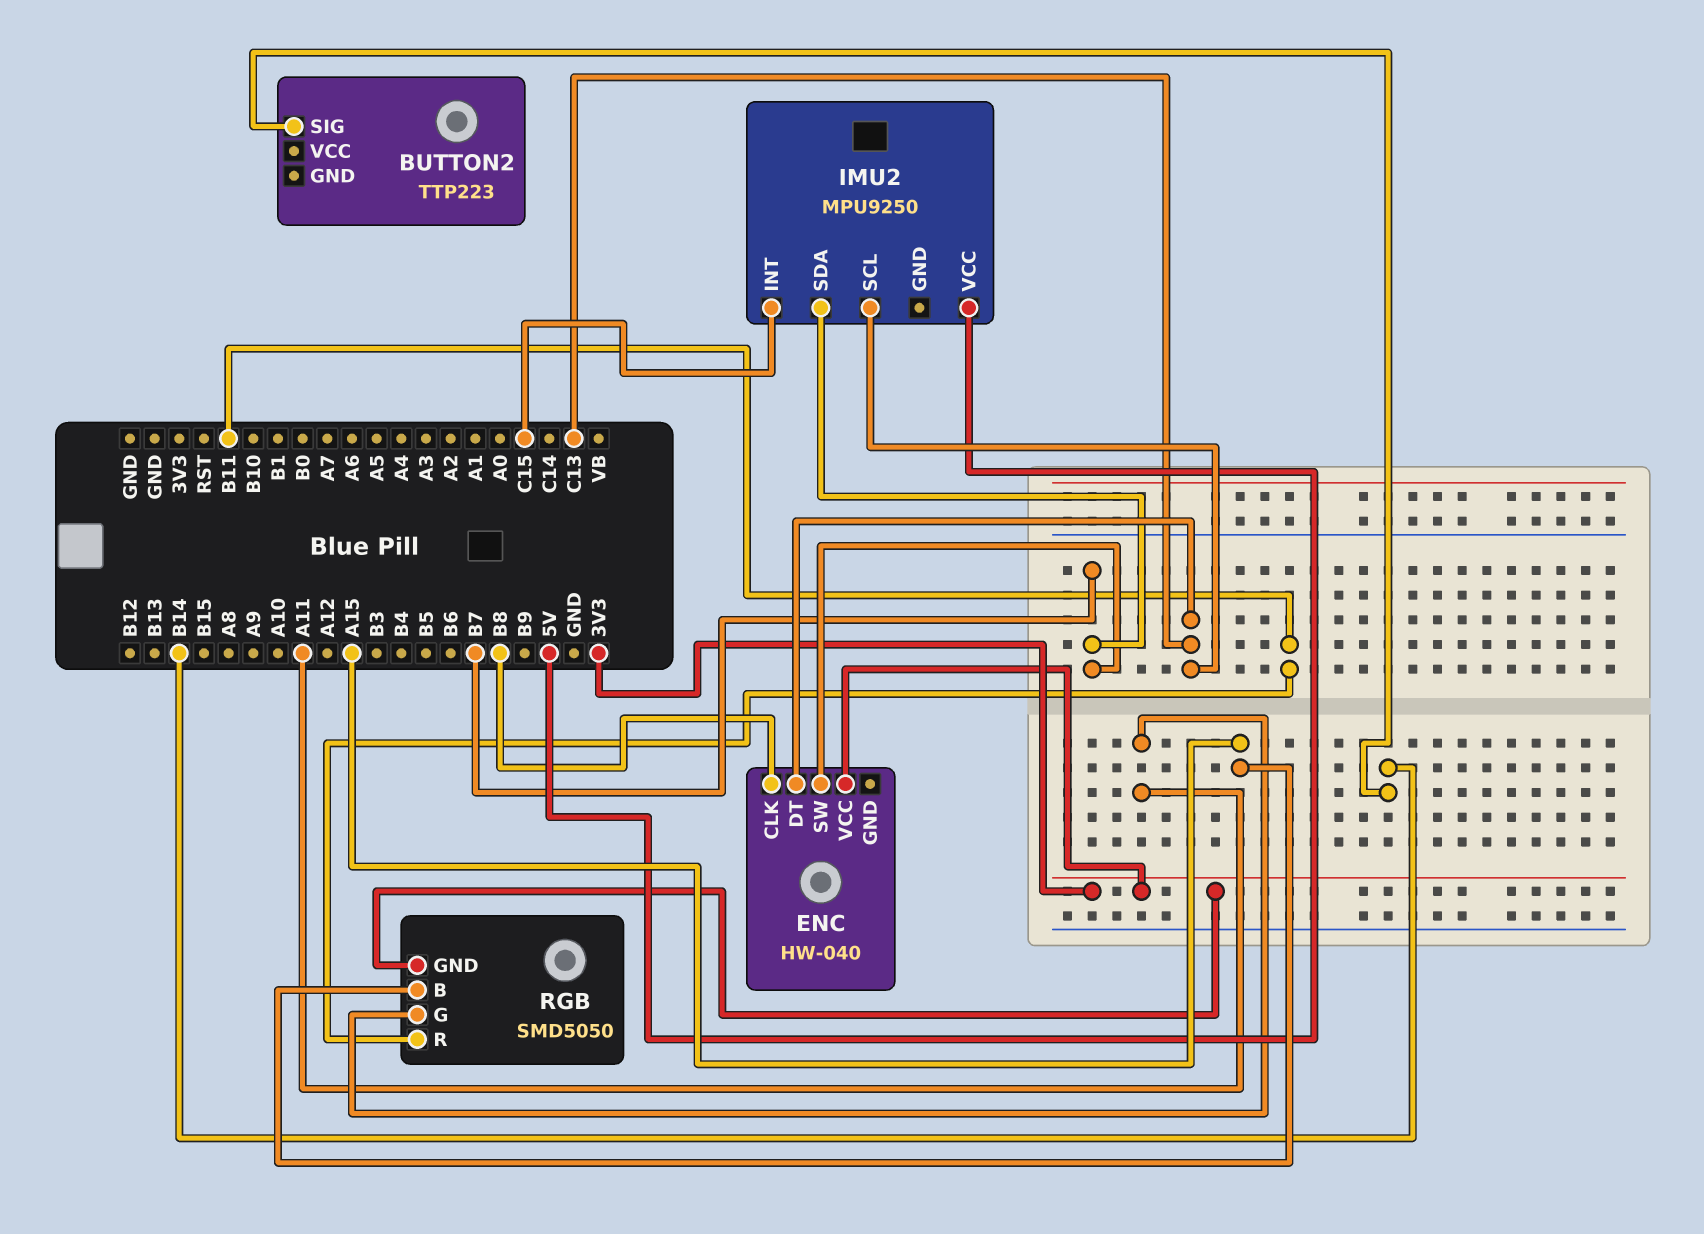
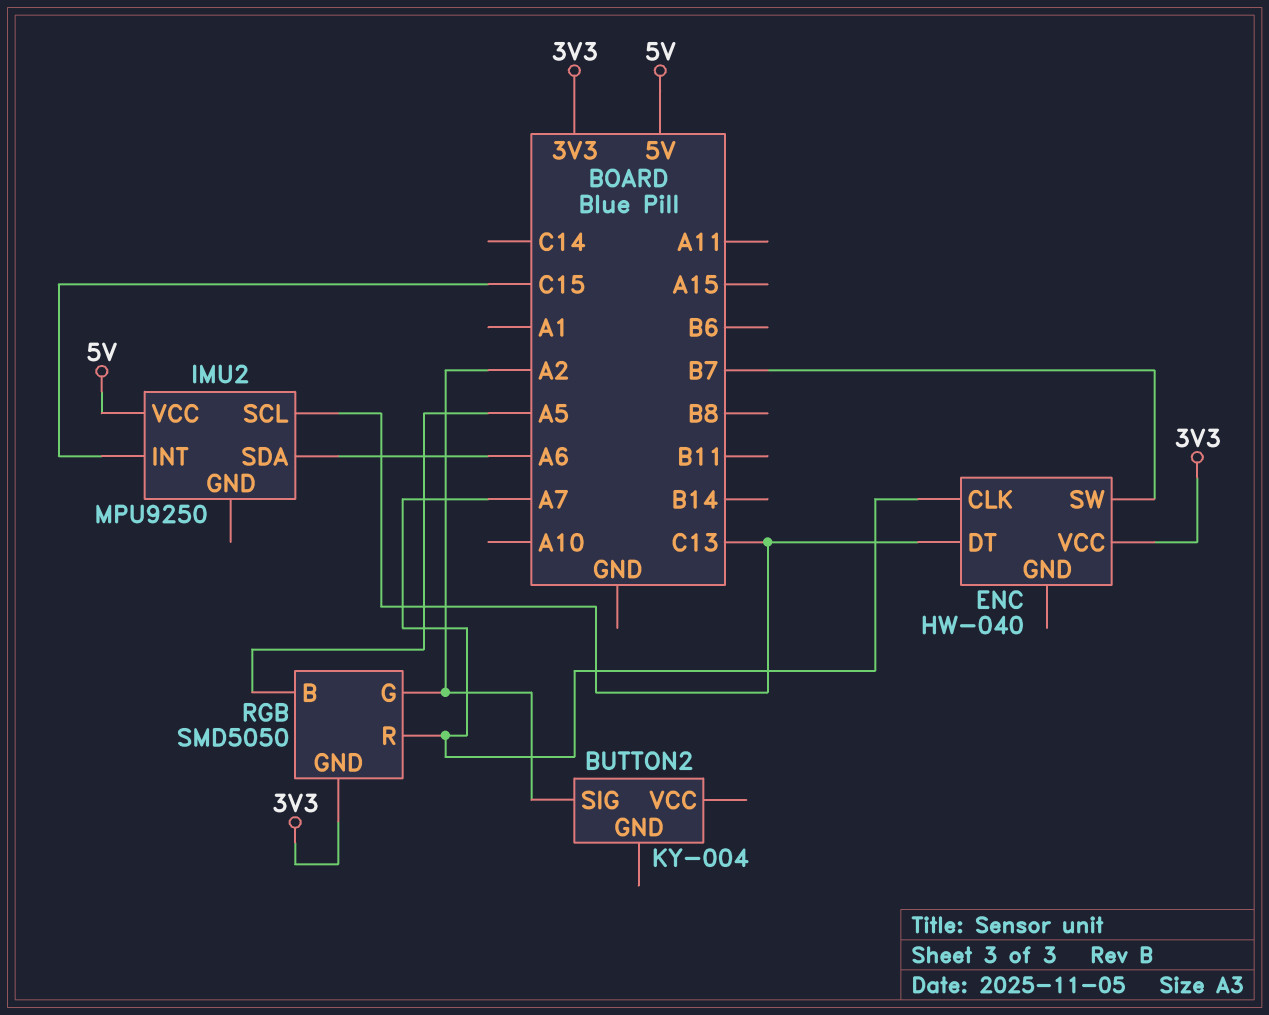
BUTTON2: TTP223 -> KY-004
BUTTON2 pin SIG: B14 -> A2
ENC pin CLK: B8 -> A7
IMU2 pin SDA: B7 -> A6
RGB pin B: A15 -> A5
RGB pin G: A11 -> A2
RGB pin R: B11 -> A7

